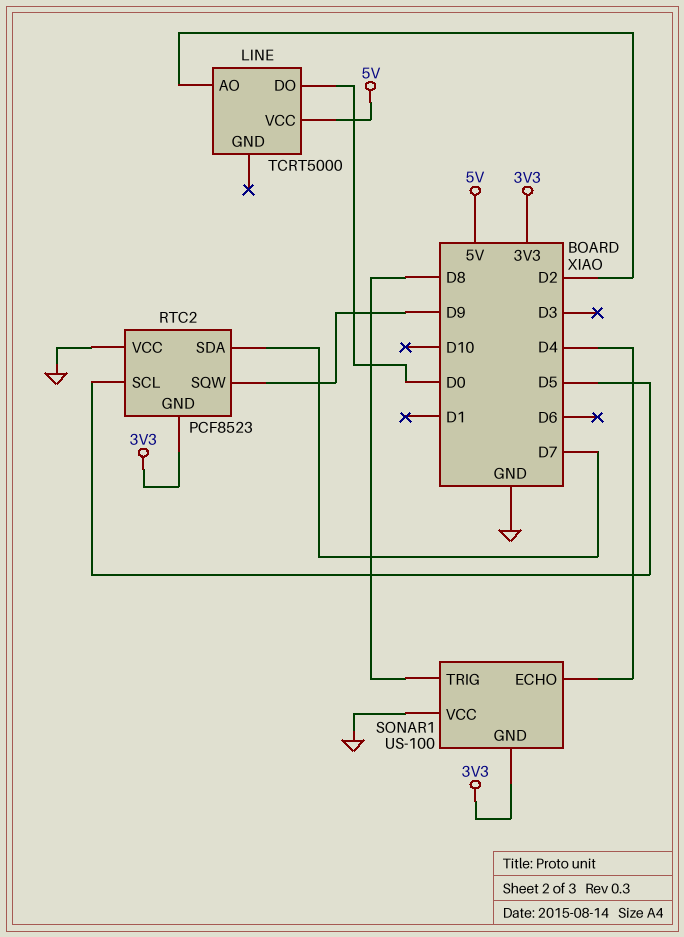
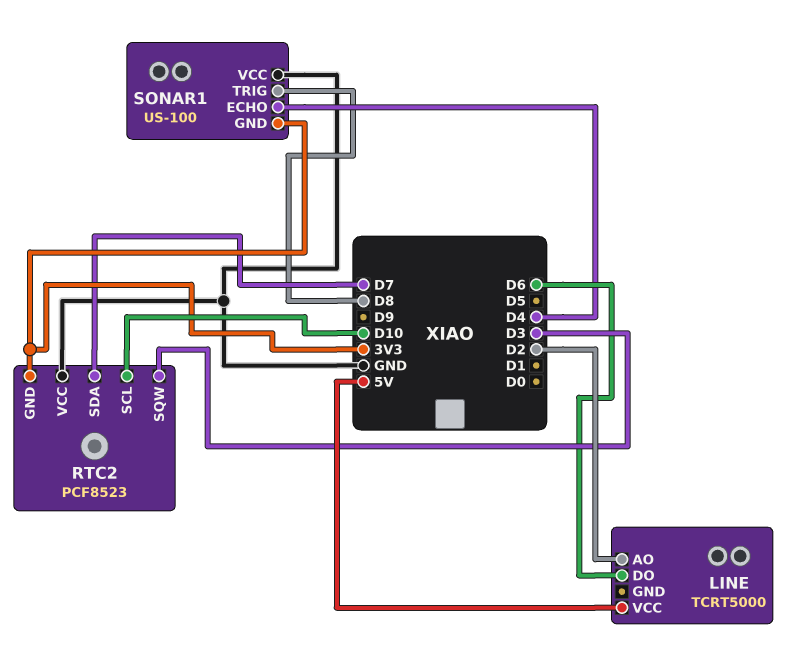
LINE pin DO: D0 -> D6
RTC2 pin SCL: D5 -> D10
RTC2 pin SQW: D9 -> D3

